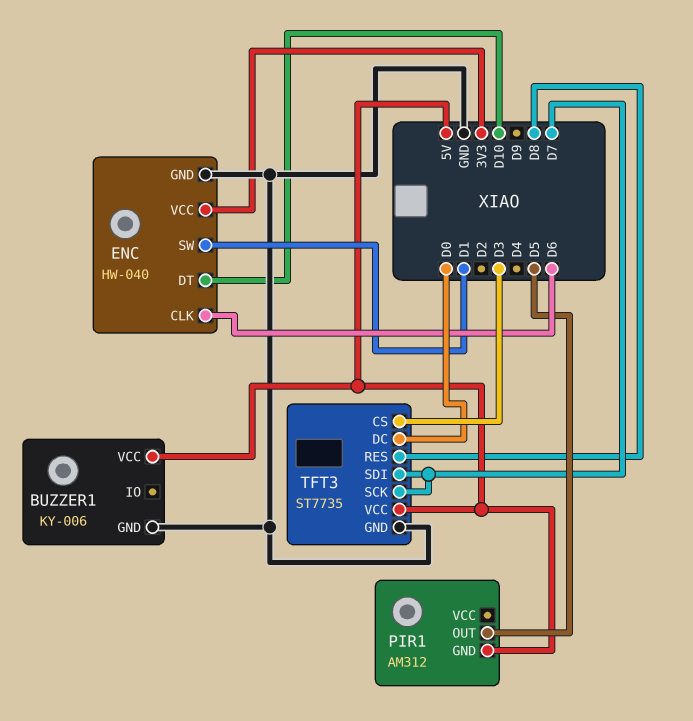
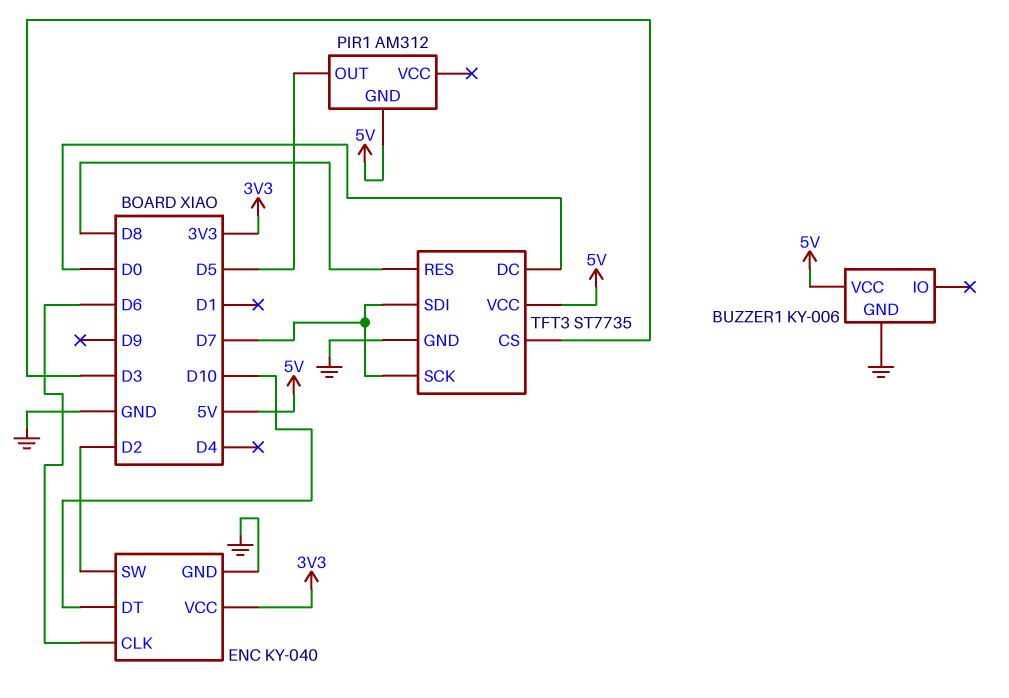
ENC: HW-040 -> KY-040
ENC pin SW: D1 -> D2

